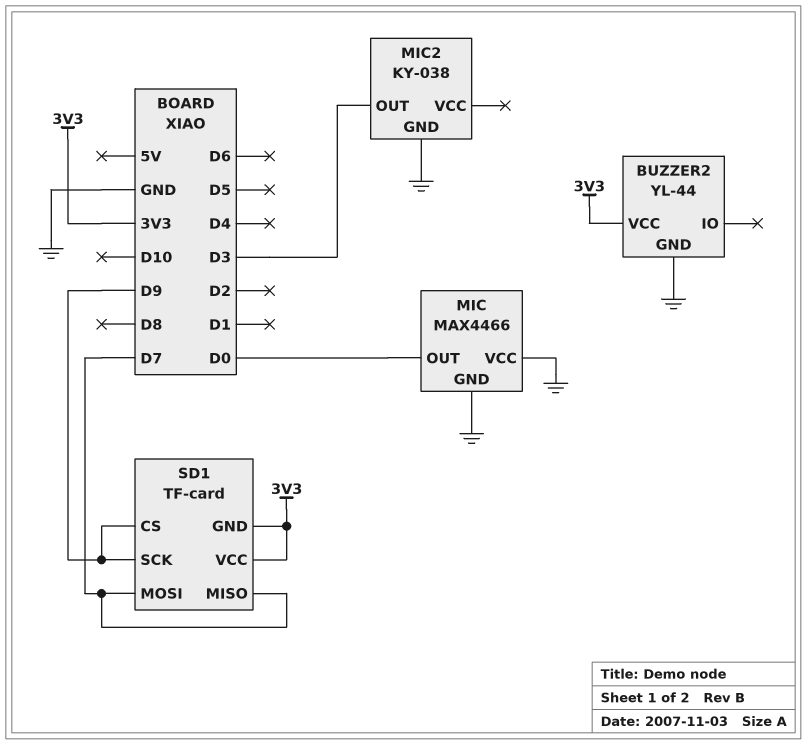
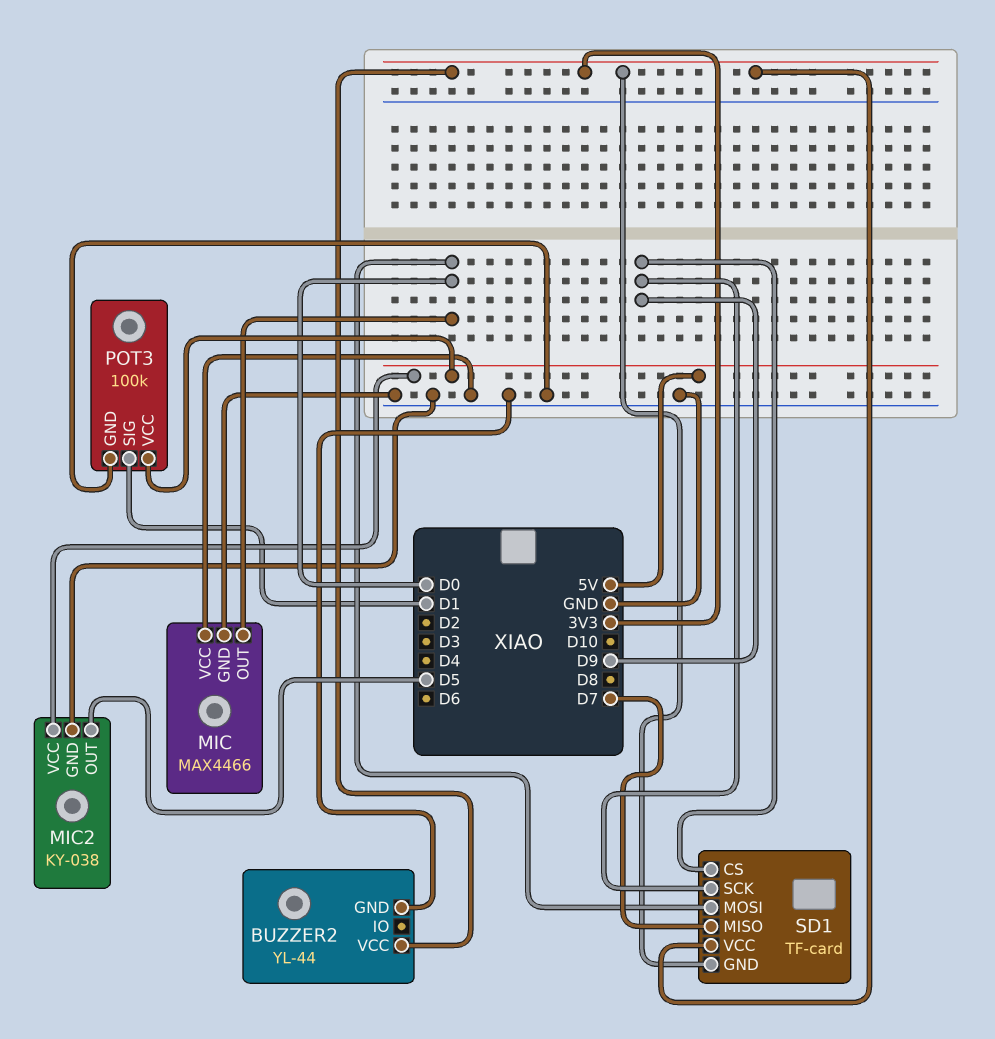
MIC2 pin OUT: D3 -> D5
MIC2 pin VCC: none -> 5V
POT3: none -> 100k
POT3 pin GND: none -> GND
POT3 pin SIG: none -> D1
POT3 pin VCC: none -> 5V
SD1 pin MOSI: D7 -> D0

